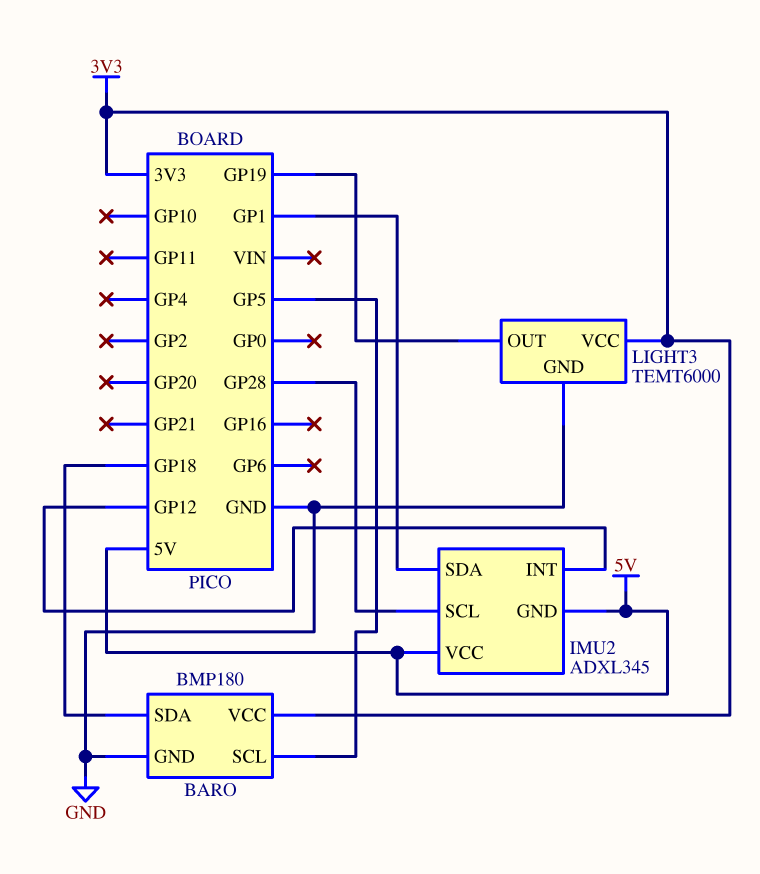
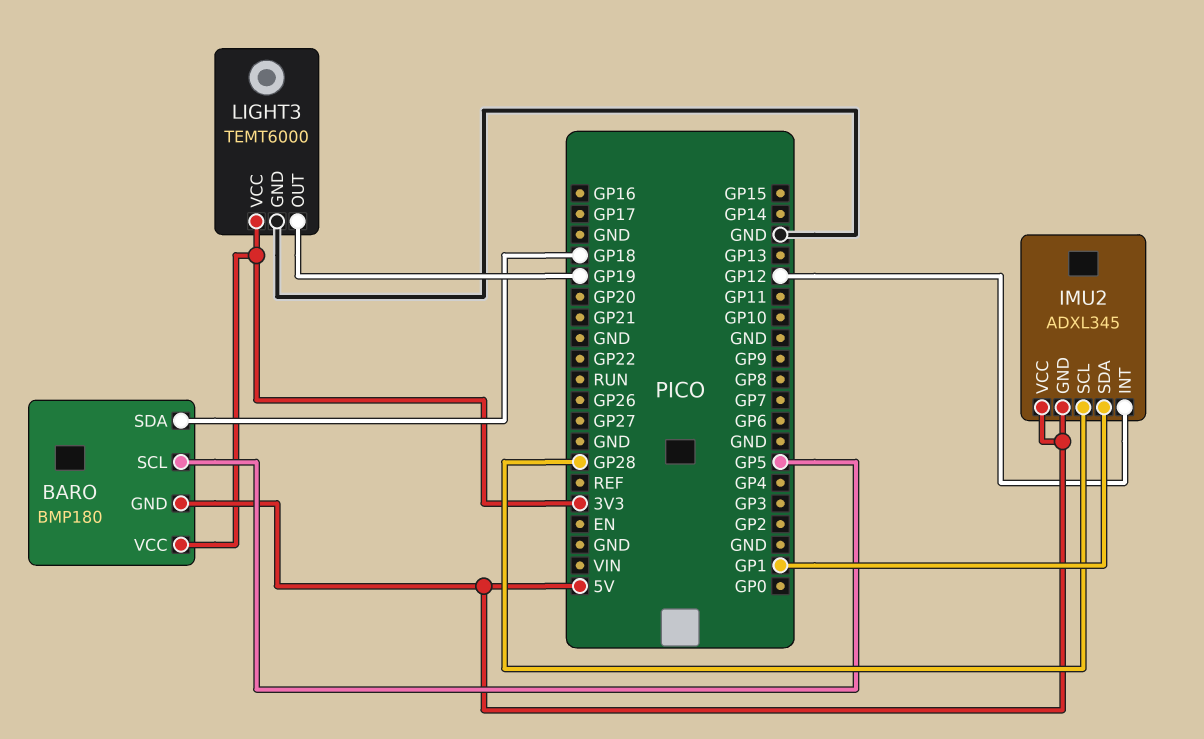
BARO pin GND: GND -> 5V

